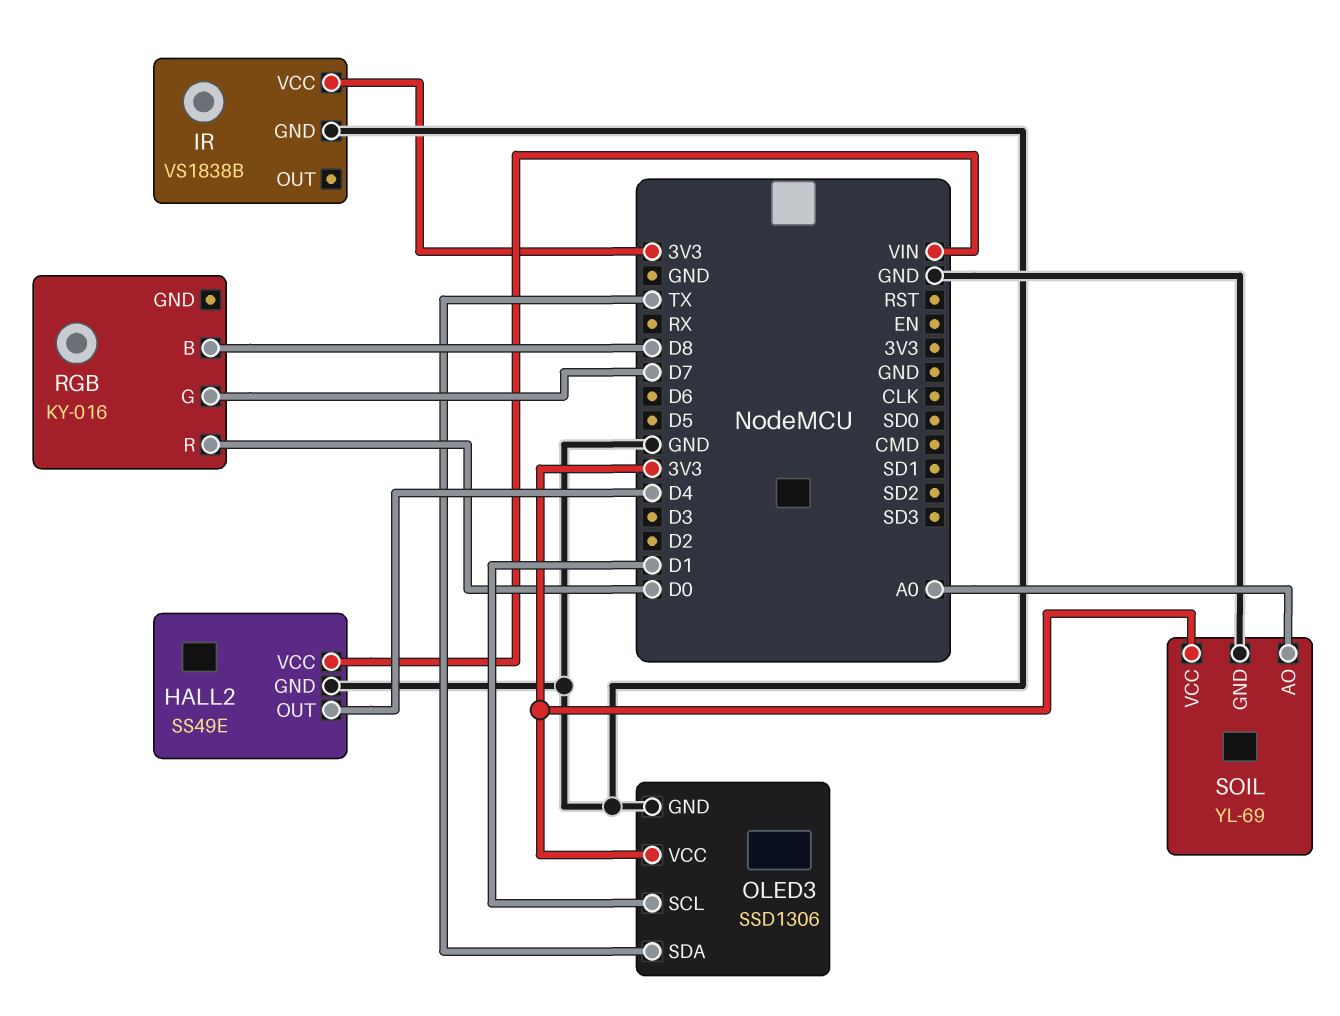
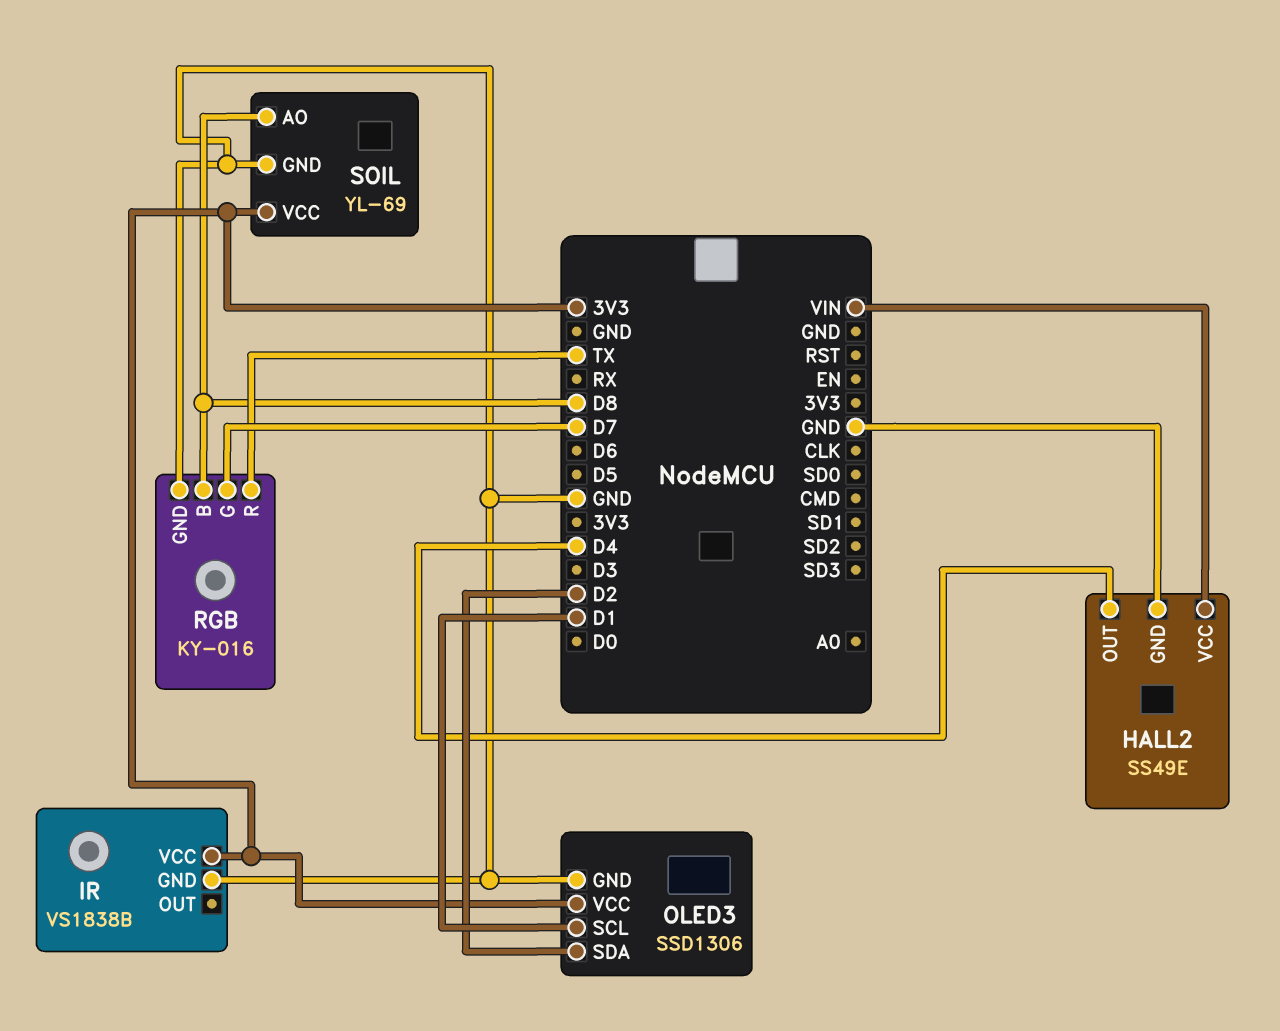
OLED3 pin SDA: TX -> D2
RGB pin GND: none -> GND
RGB pin R: D0 -> TX
SOIL pin AO: A0 -> D8

